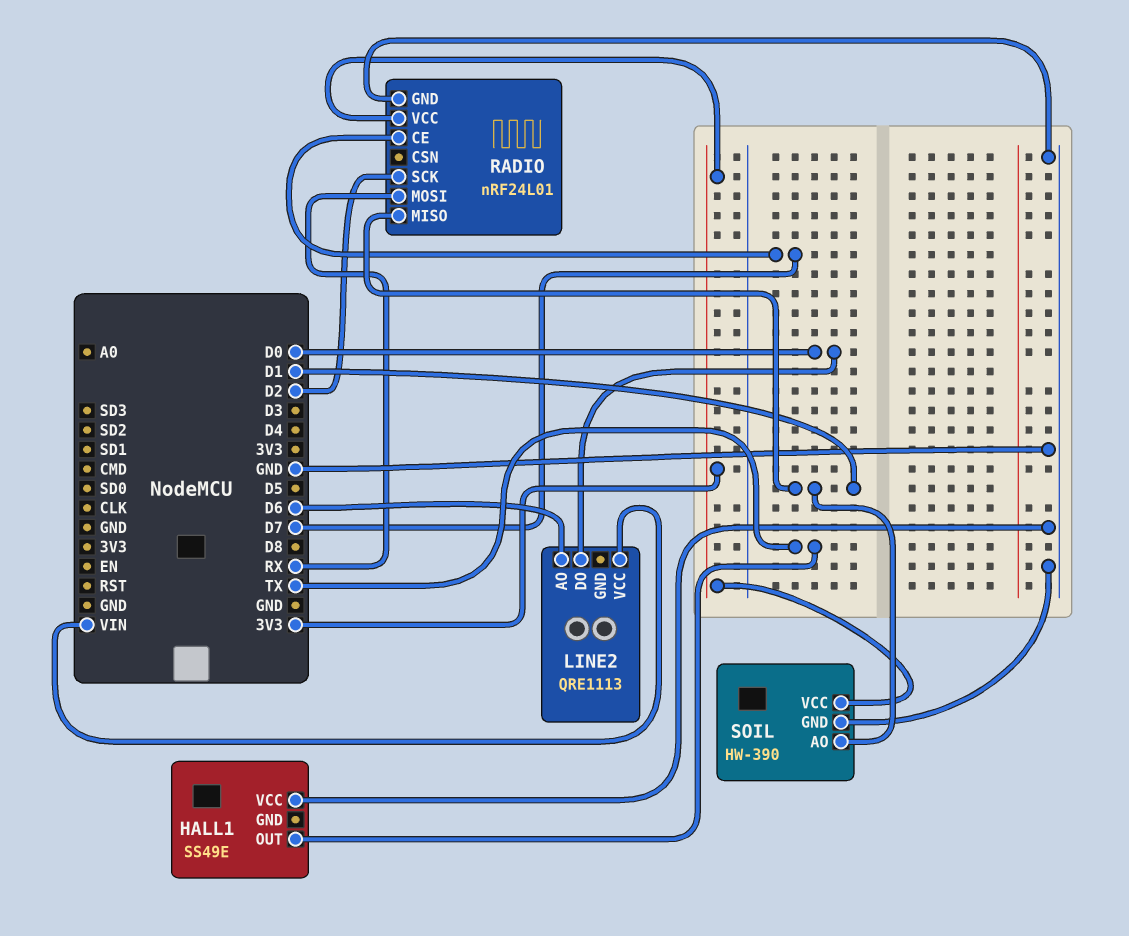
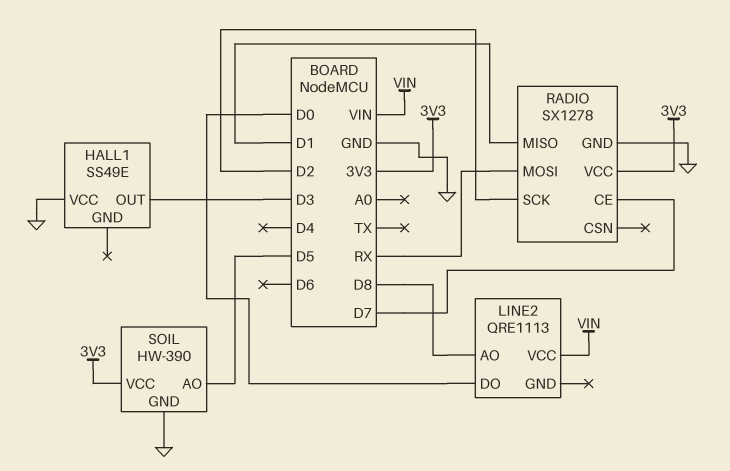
HALL1 pin OUT: TX -> D3
LINE2 pin AO: D6 -> D8
RADIO: nRF24L01 -> SX1278
SOIL pin AO: D1 -> D5

